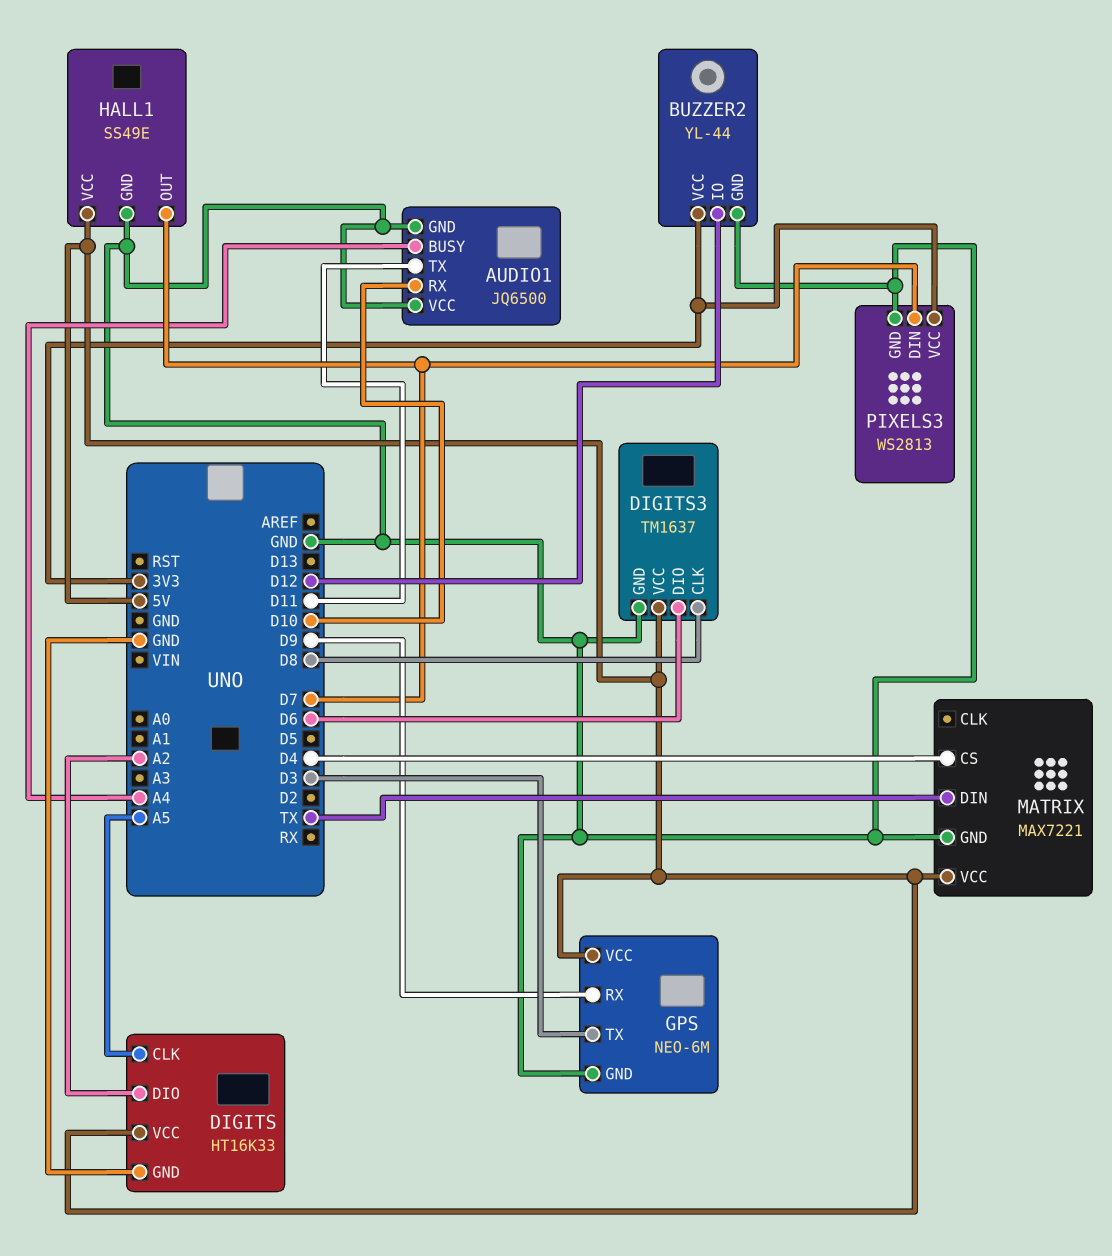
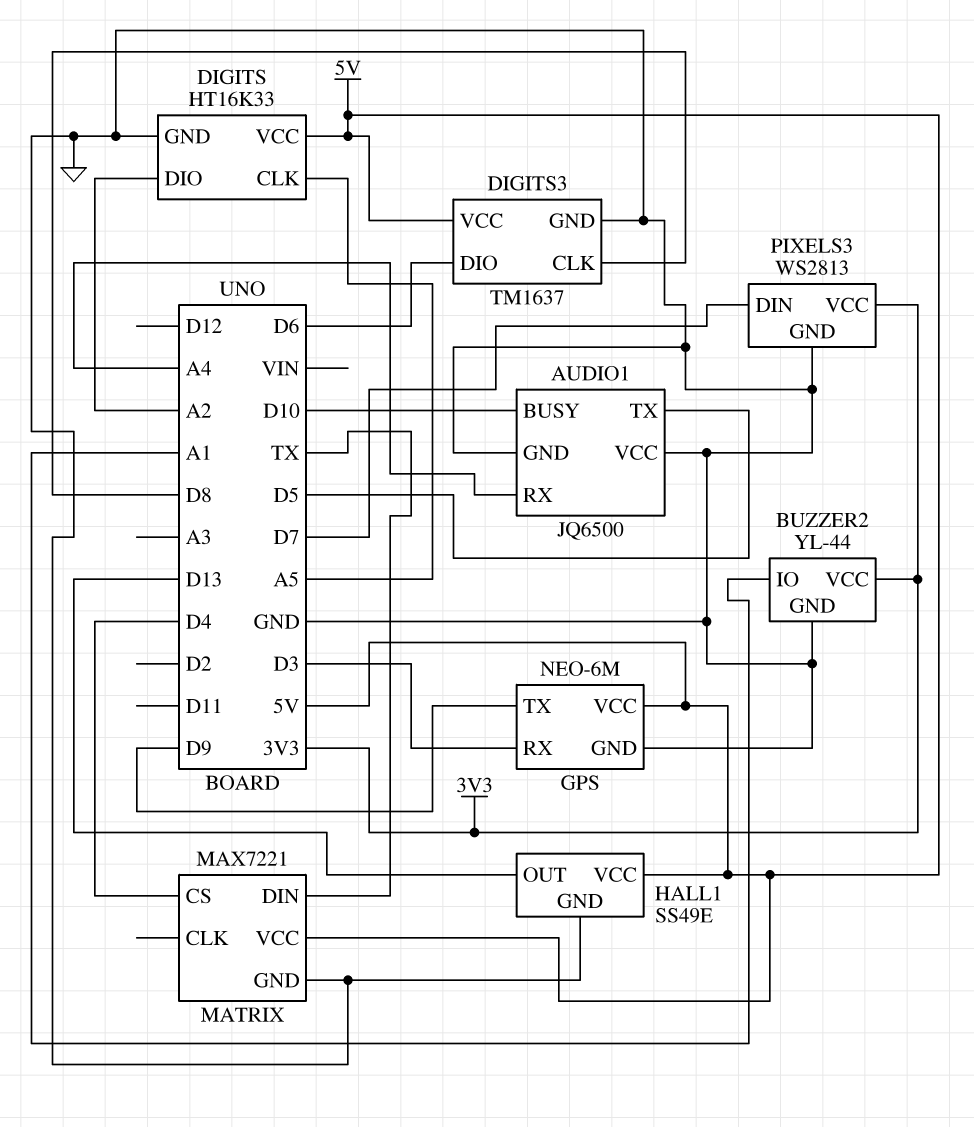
AUDIO1 pin BUSY: A4 -> D10
AUDIO1 pin RX: D10 -> A4
AUDIO1 pin TX: D11 -> D5
BUZZER2 pin IO: D12 -> A1
GPS pin RX: D9 -> D3
GPS pin TX: D3 -> D9
HALL1 pin OUT: D7 -> D13

